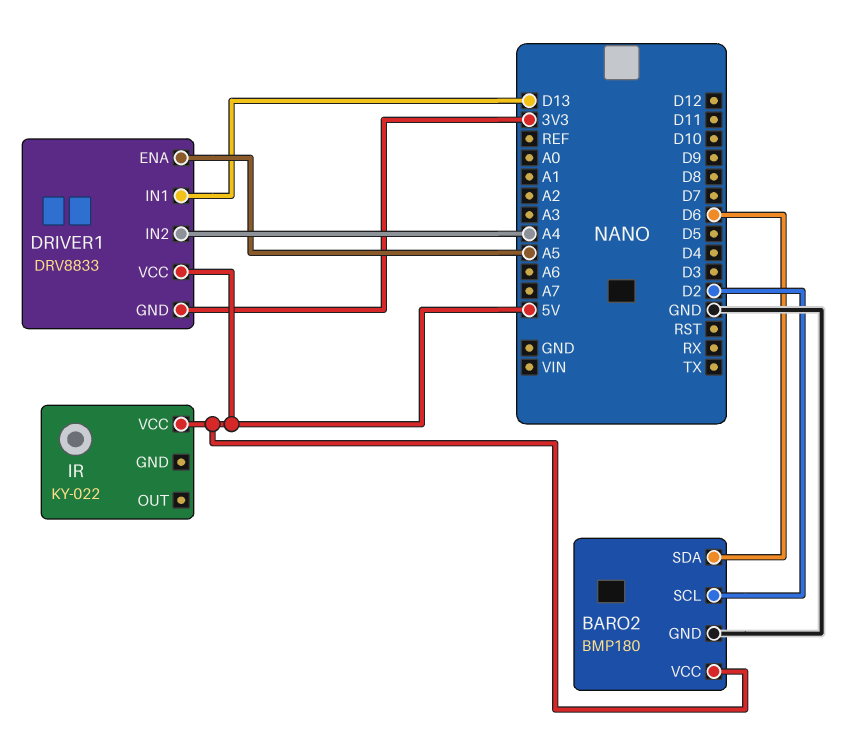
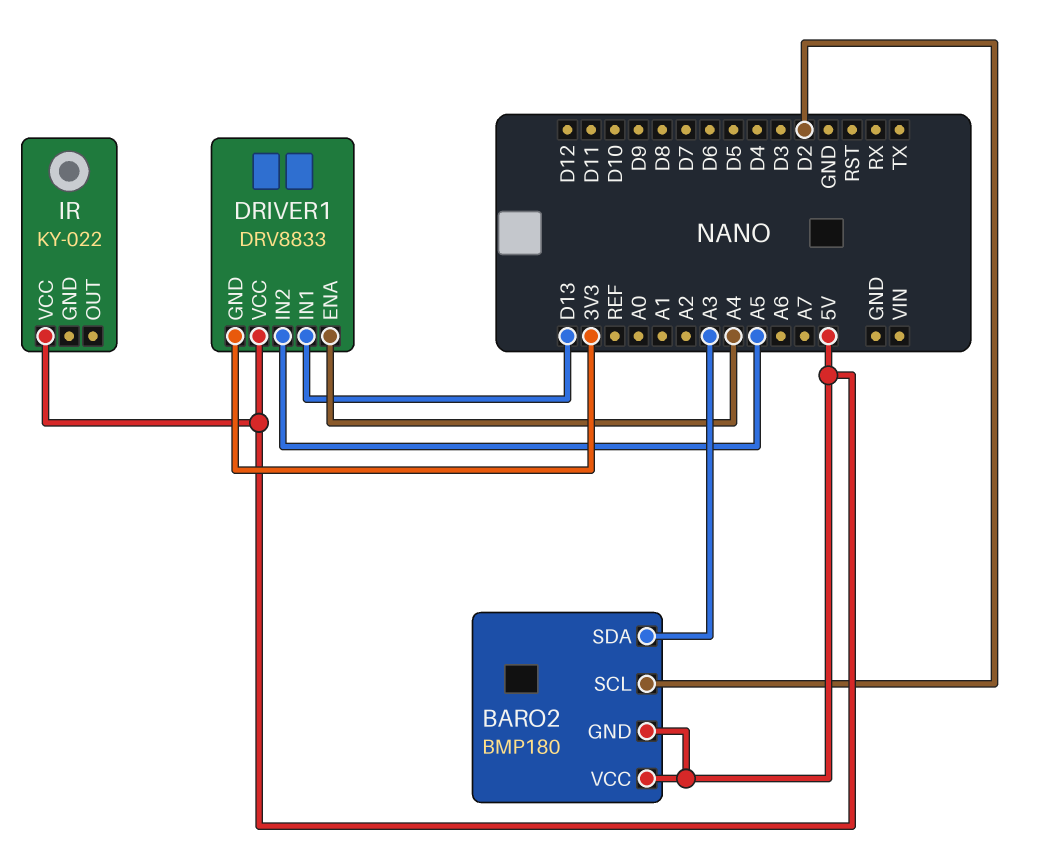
BARO2 pin GND: GND -> 5V
BARO2 pin SDA: D6 -> A3
DRIVER1 pin ENA: A5 -> A4
DRIVER1 pin IN2: A4 -> A5

